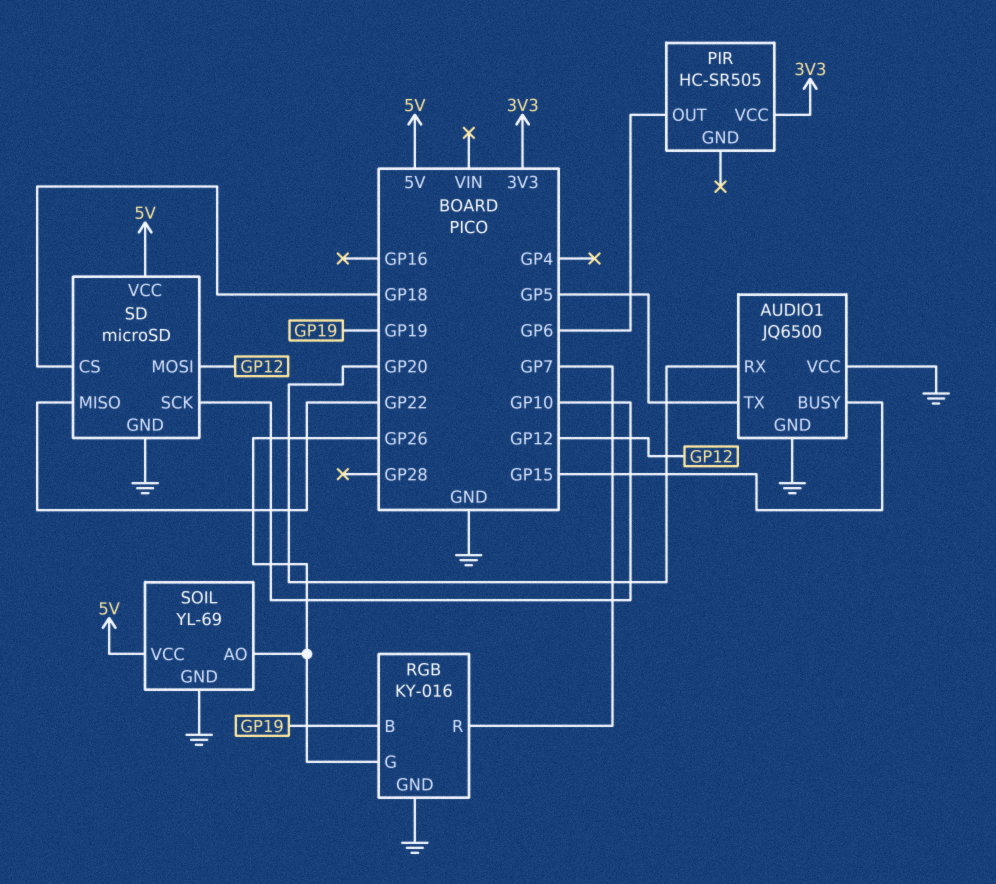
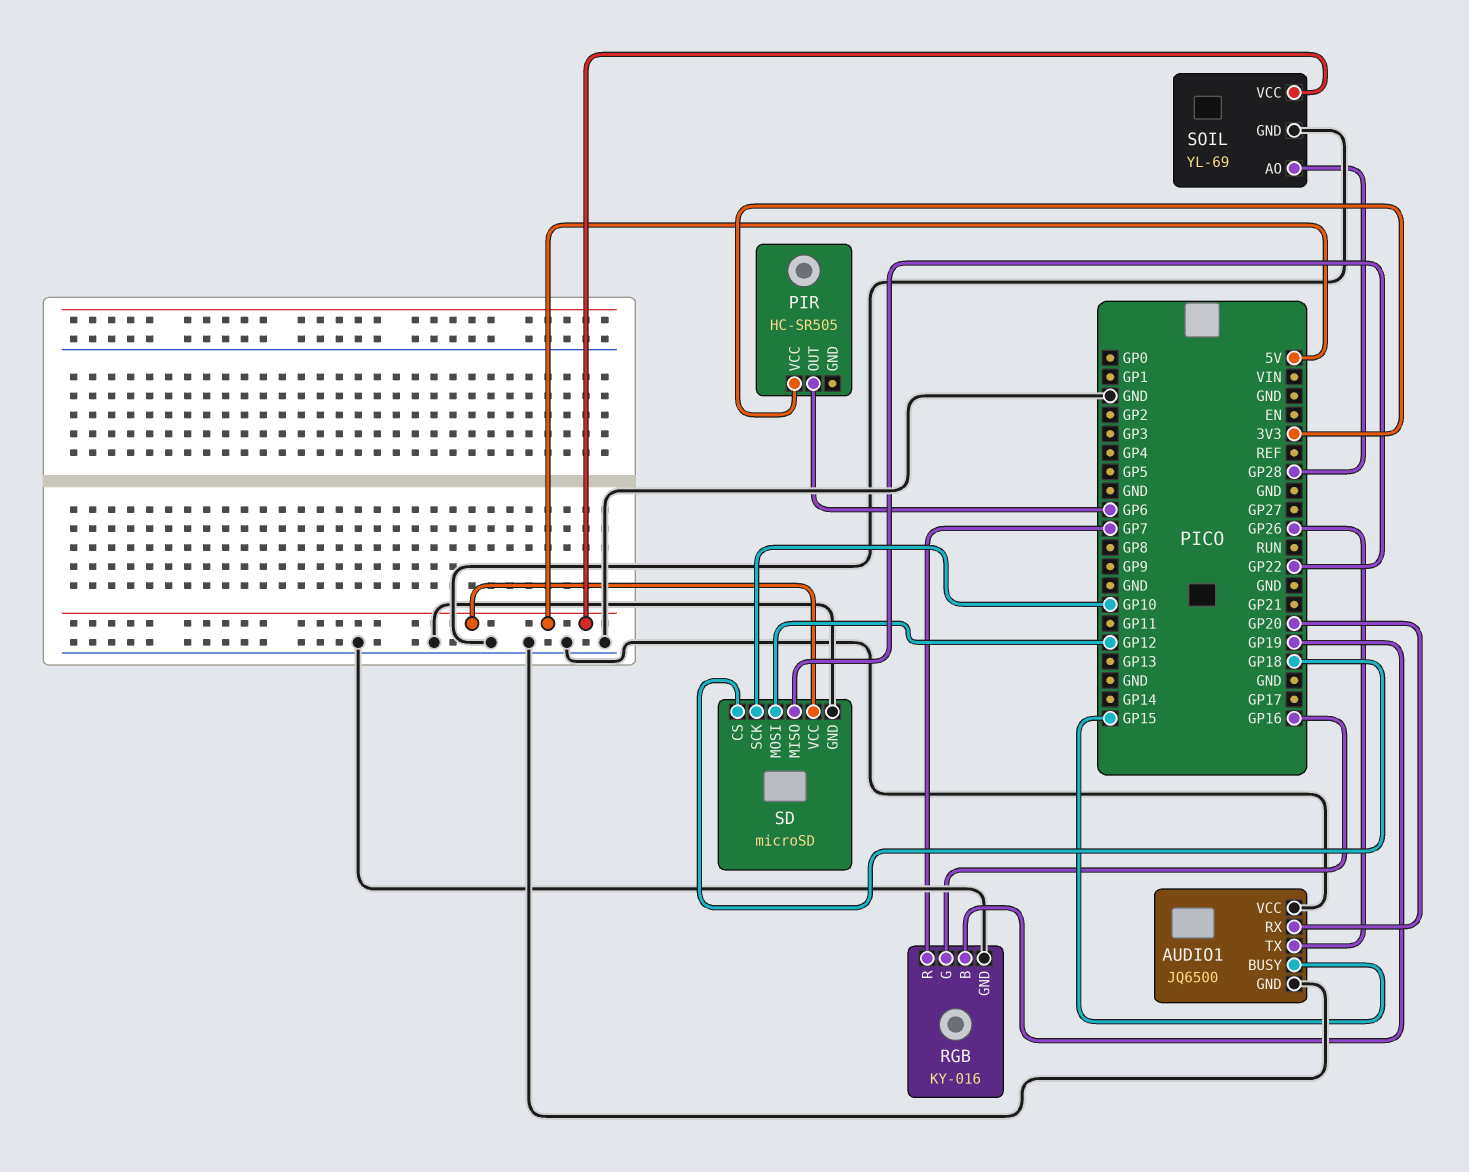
AUDIO1 pin TX: GP5 -> GP26
RGB pin G: GP26 -> GP16
SOIL pin AO: GP26 -> GP28

